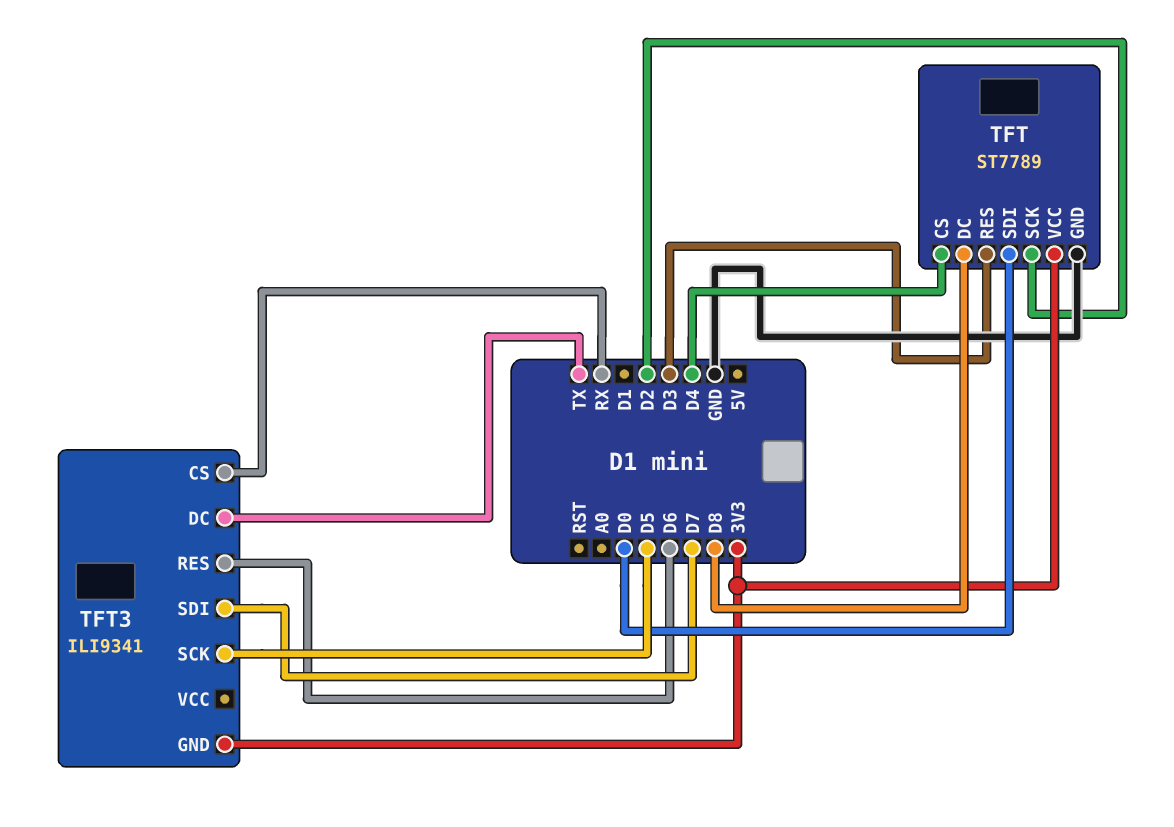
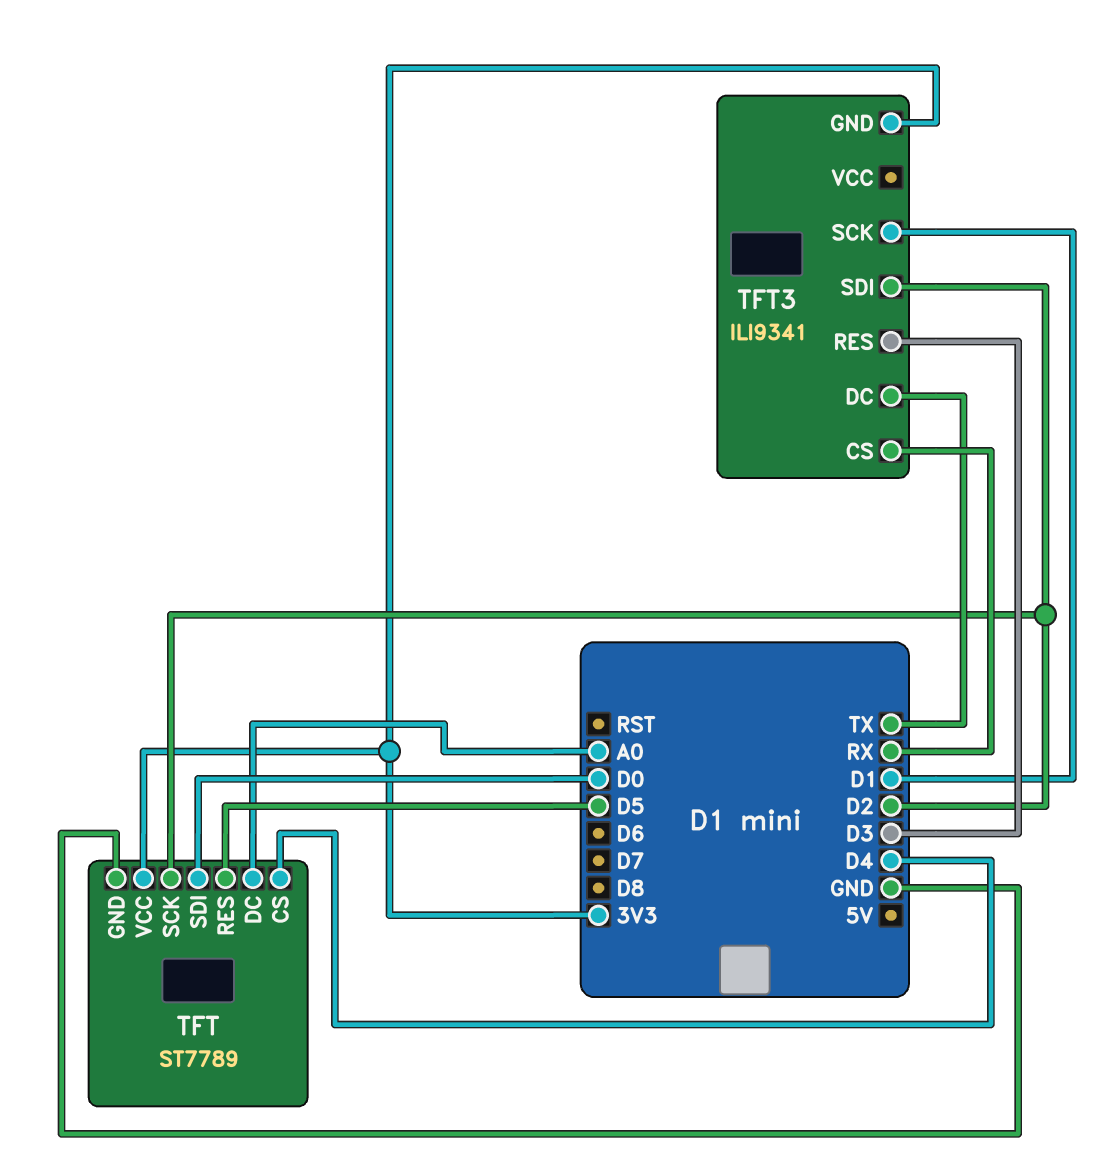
TFT pin DC: D8 -> A0
TFT pin RES: D3 -> D5
TFT3 pin RES: D6 -> D3
TFT3 pin SCK: D5 -> D1
TFT3 pin SDI: D7 -> D2

